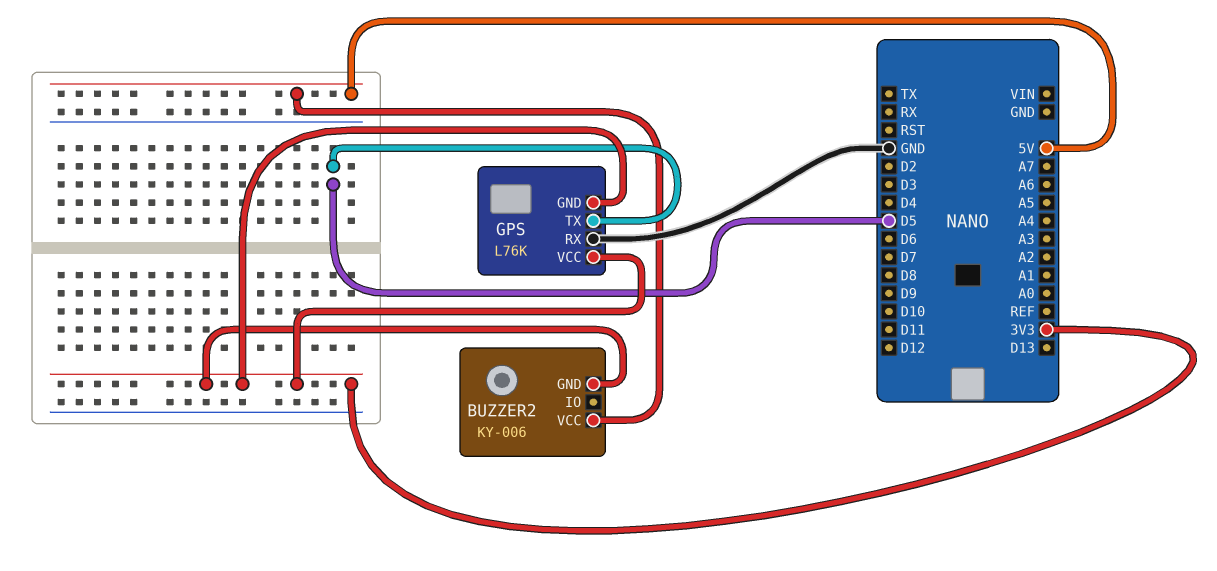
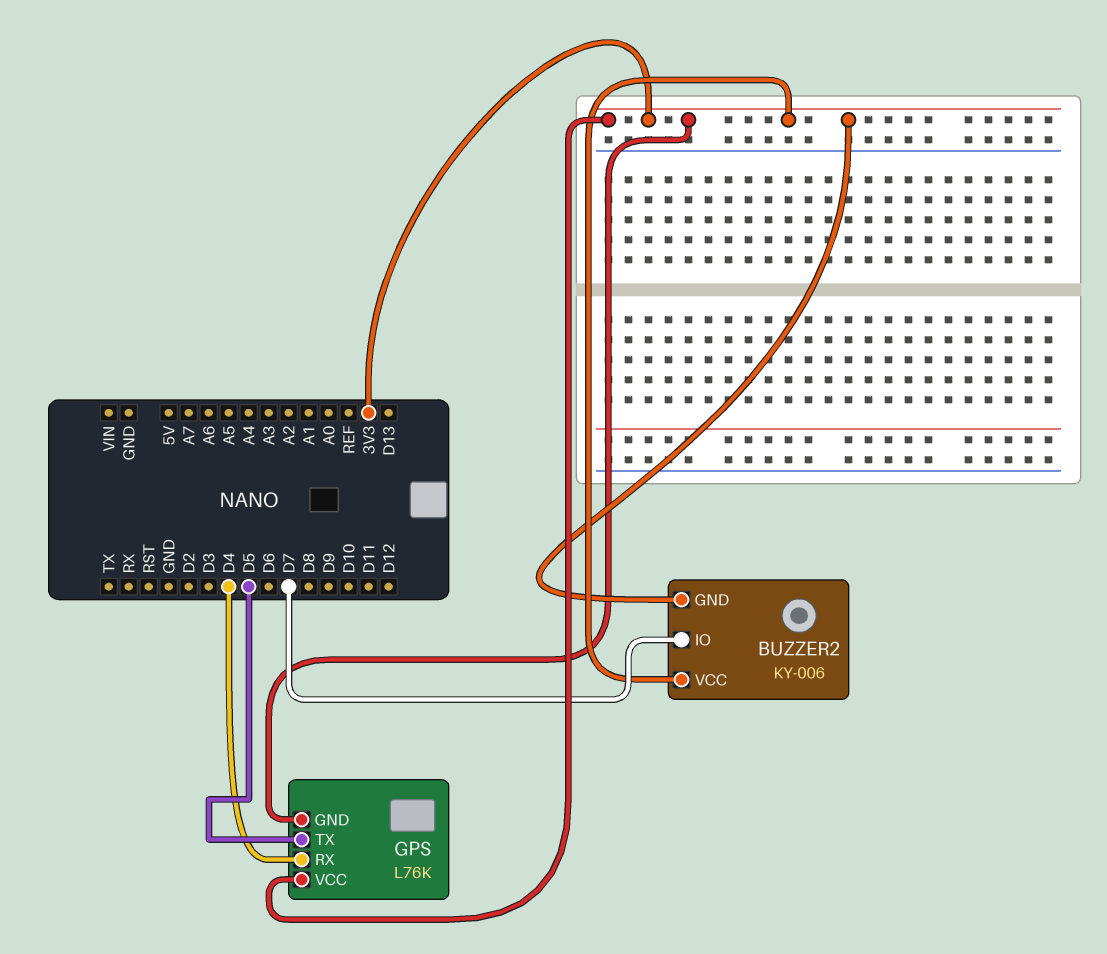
BUZZER2 pin IO: none -> D7
BUZZER2 pin VCC: 5V -> 3V3
GPS pin RX: GND -> D4

